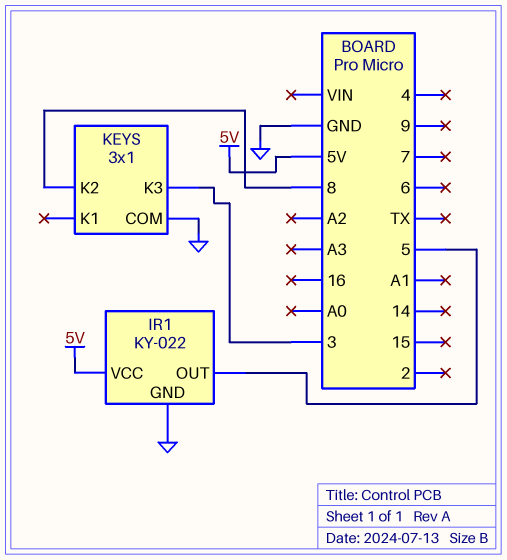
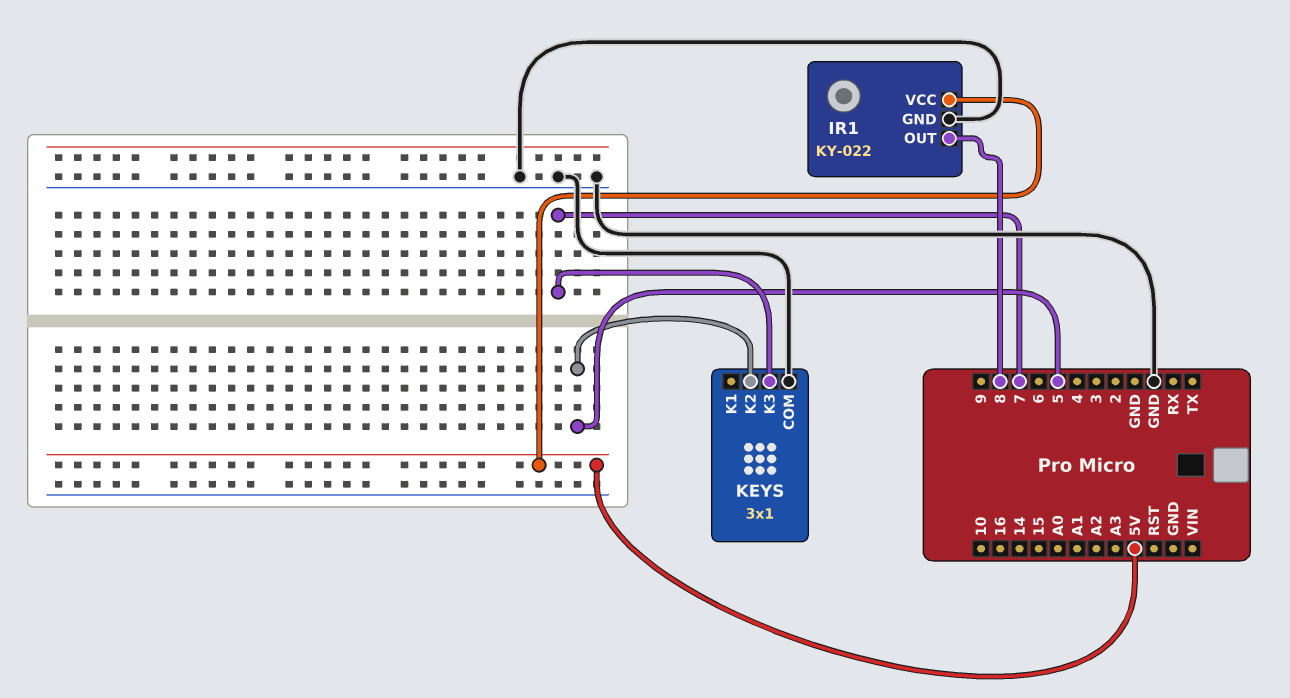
IR1 pin OUT: 5 -> 8
KEYS pin K2: 8 -> 5
KEYS pin K3: 3 -> 7

